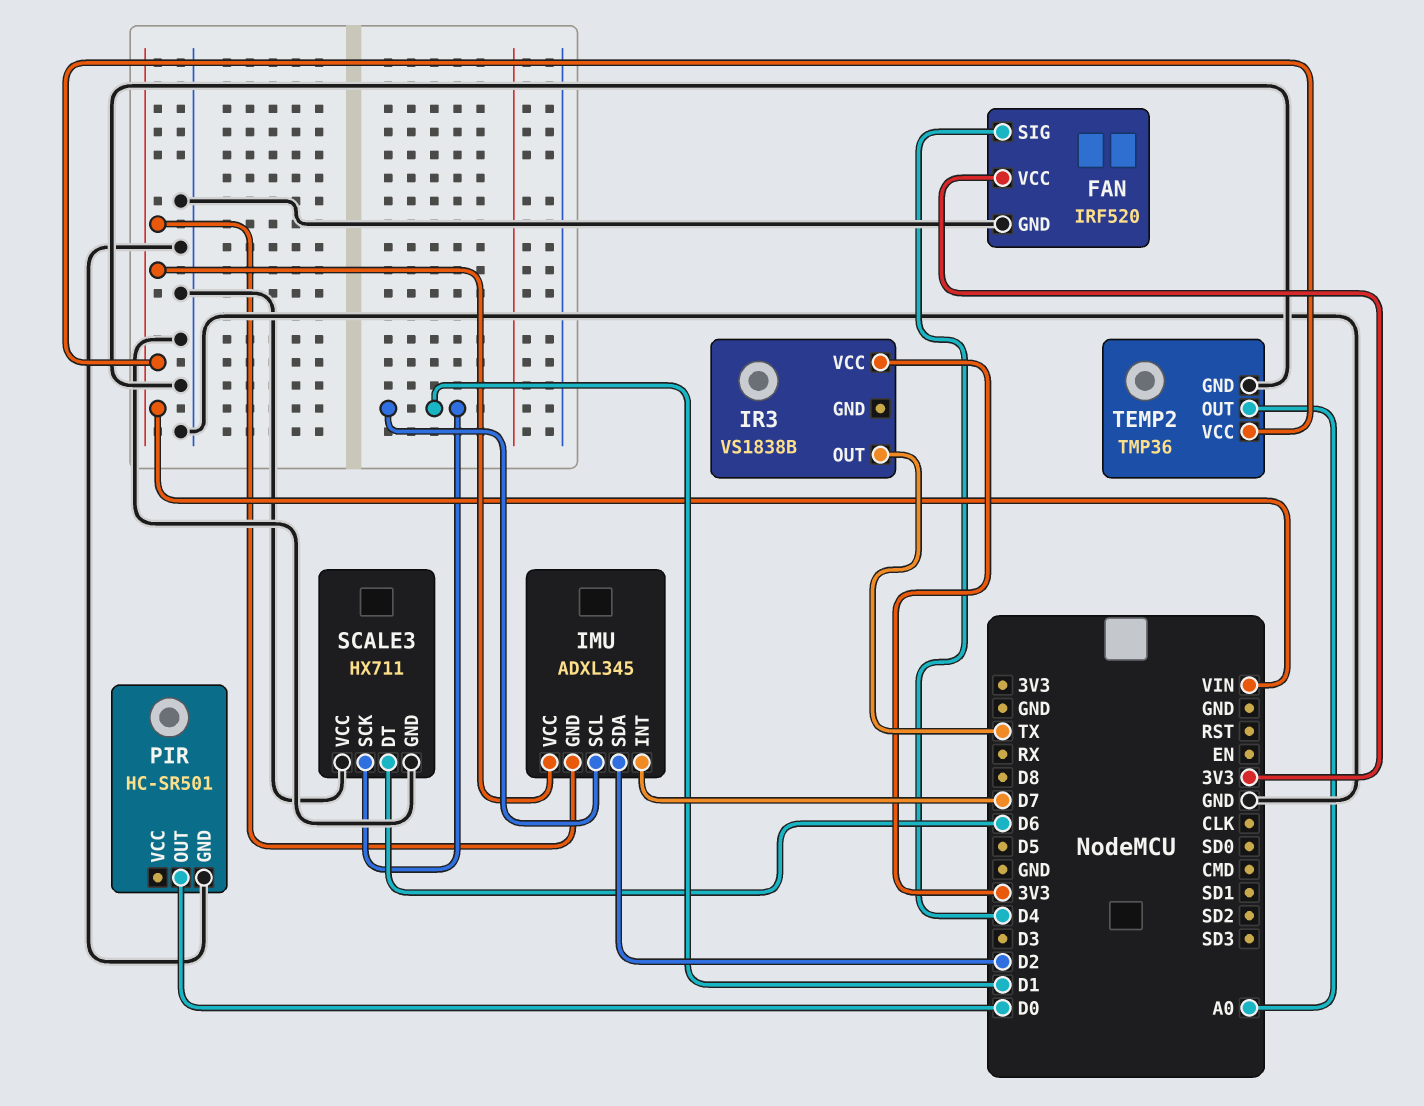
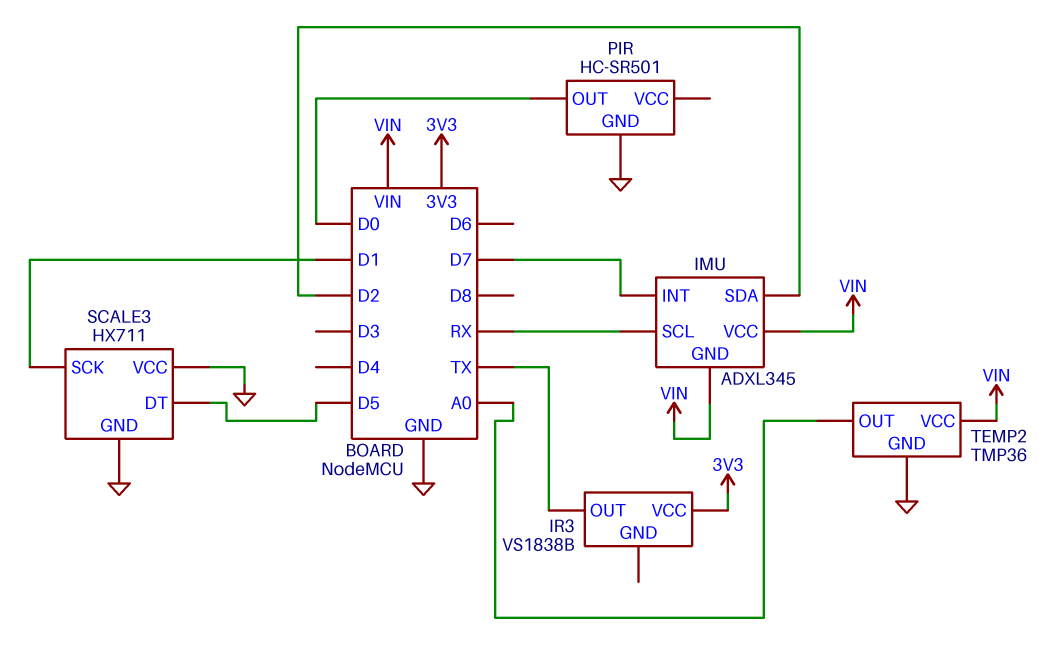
FAN: IRF520 -> none
FAN pin GND: GND -> none
FAN pin SIG: D4 -> none
FAN pin VCC: 3V3 -> none
IMU pin SCL: D1 -> RX
SCALE3 pin DT: D6 -> D5

